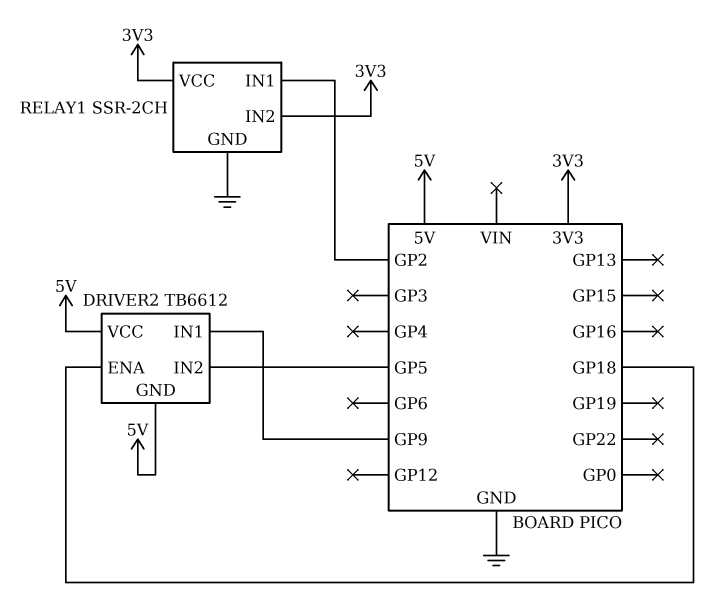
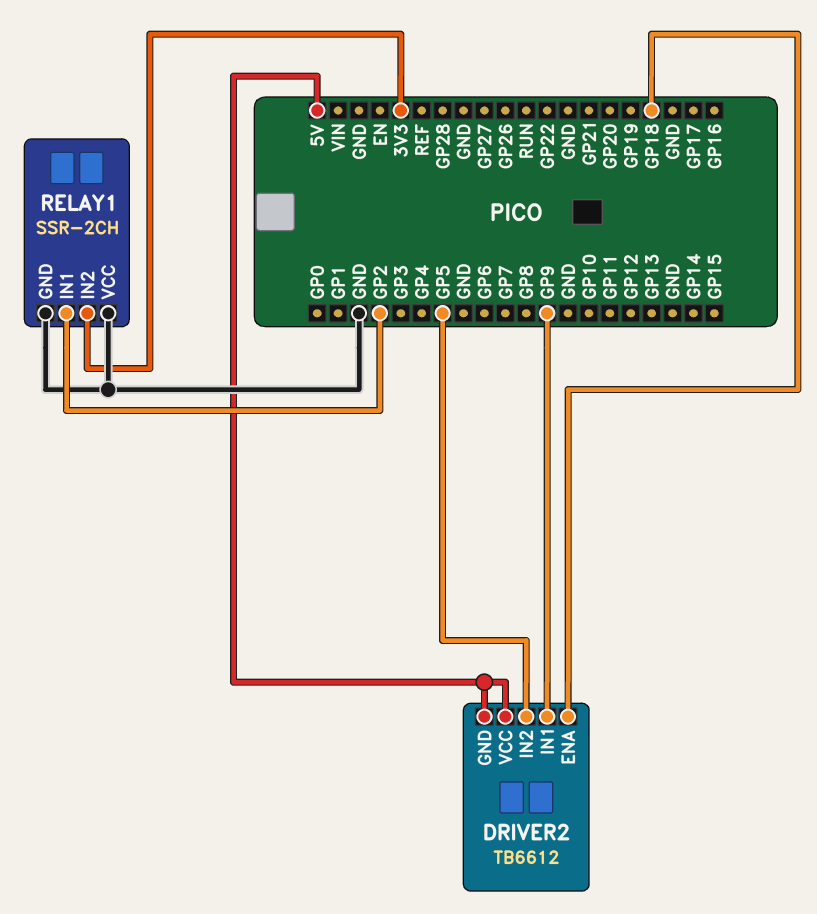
RELAY1 pin VCC: 3V3 -> GND

